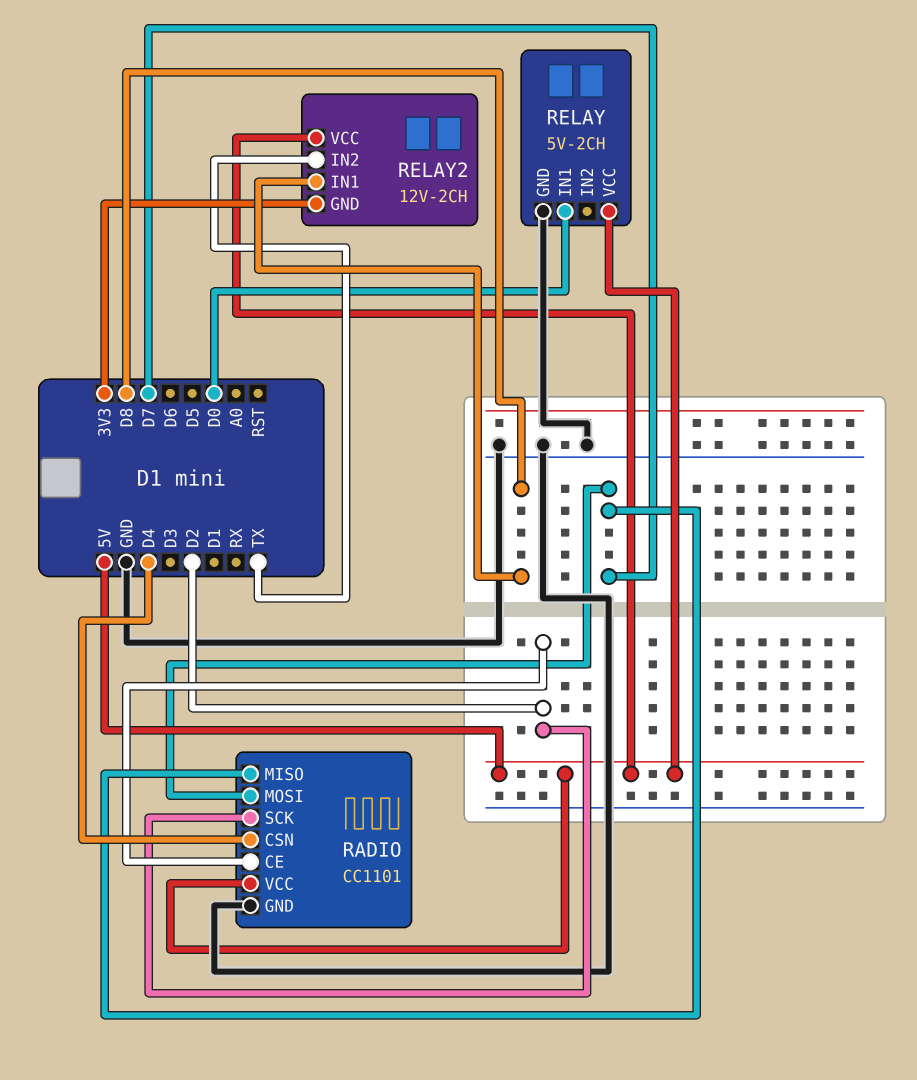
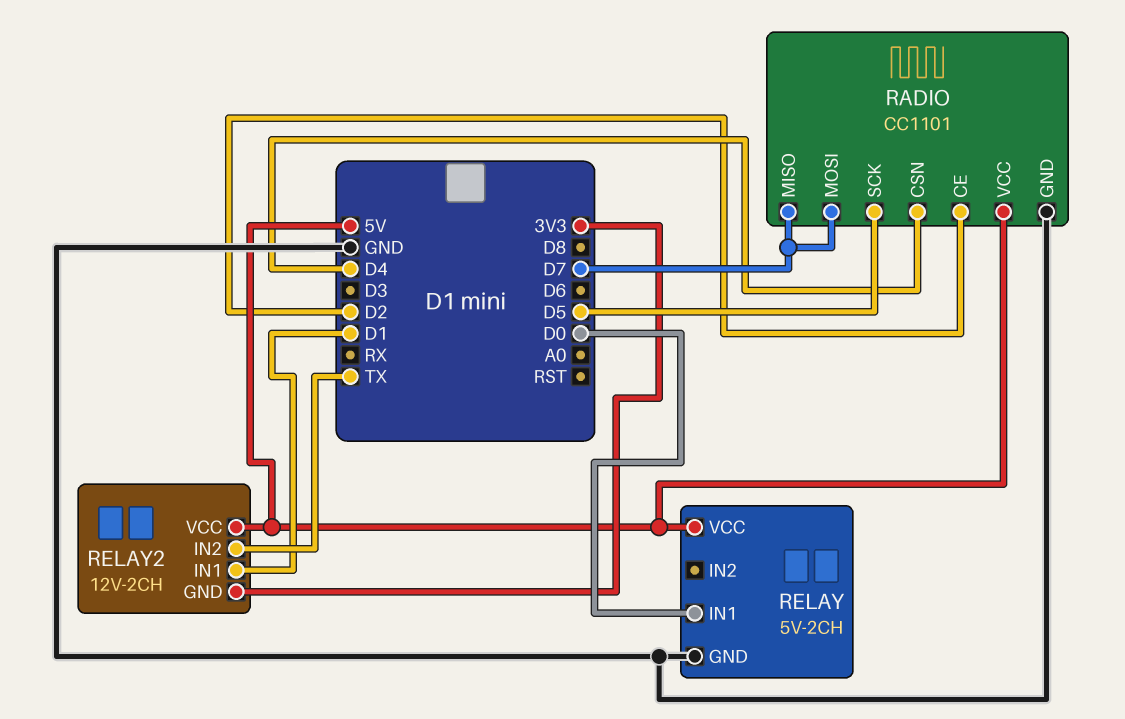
RADIO pin SCK: D2 -> D5
RELAY2 pin IN1: D8 -> D1

